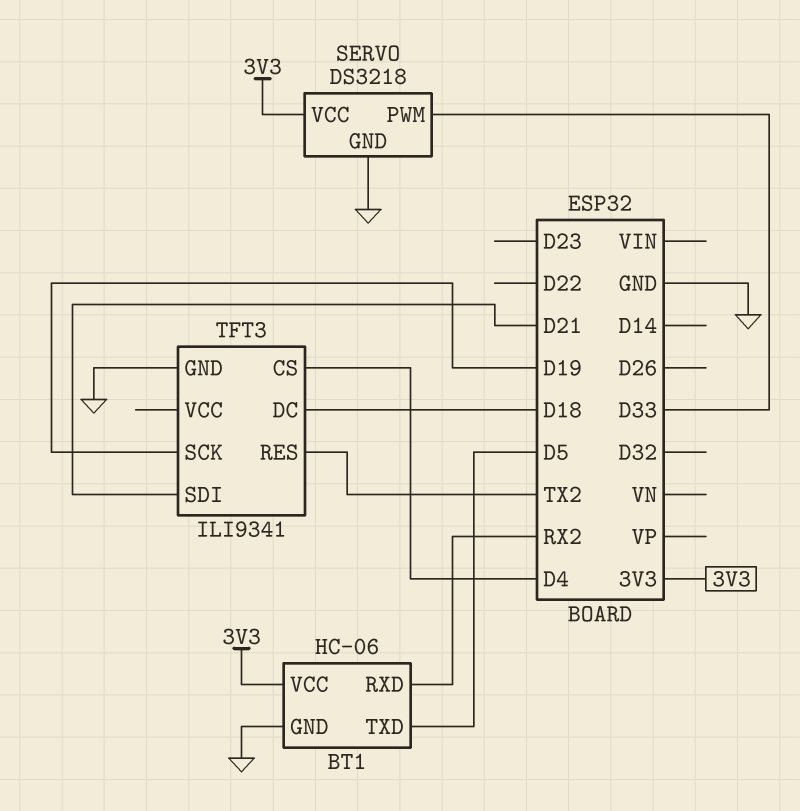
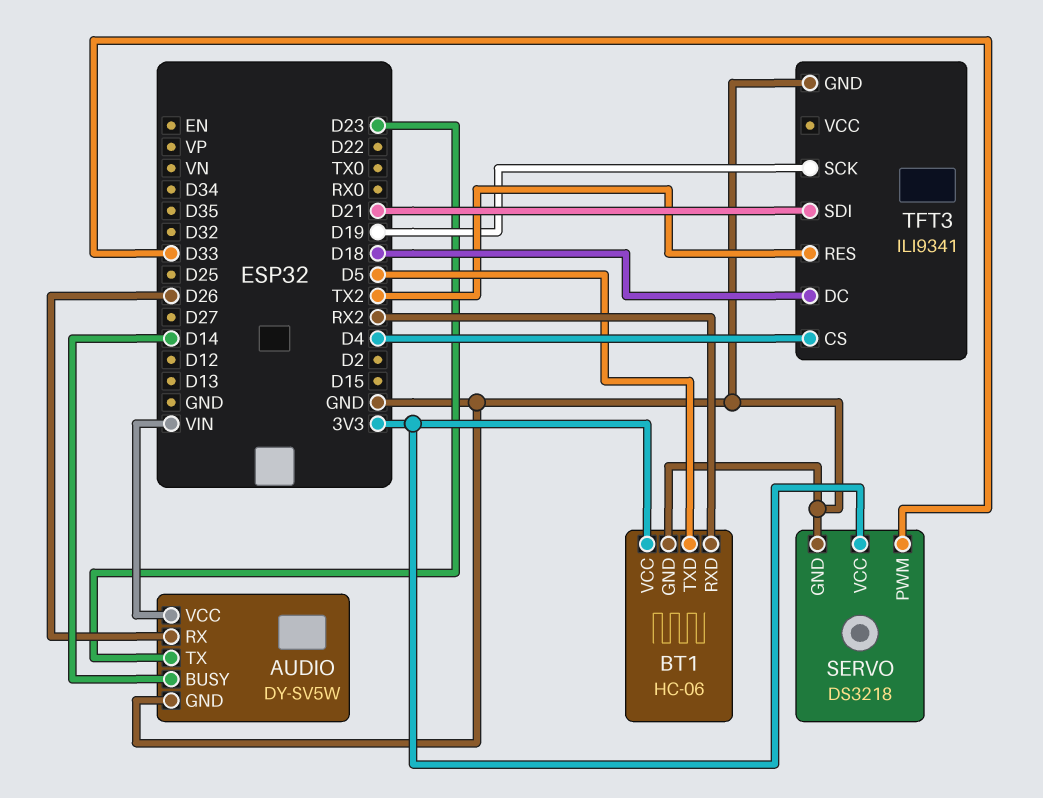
AUDIO: none -> DY-SV5W
AUDIO pin BUSY: none -> D14
AUDIO pin GND: none -> GND
AUDIO pin RX: none -> D26
AUDIO pin TX: none -> D23
AUDIO pin VCC: none -> VIN

